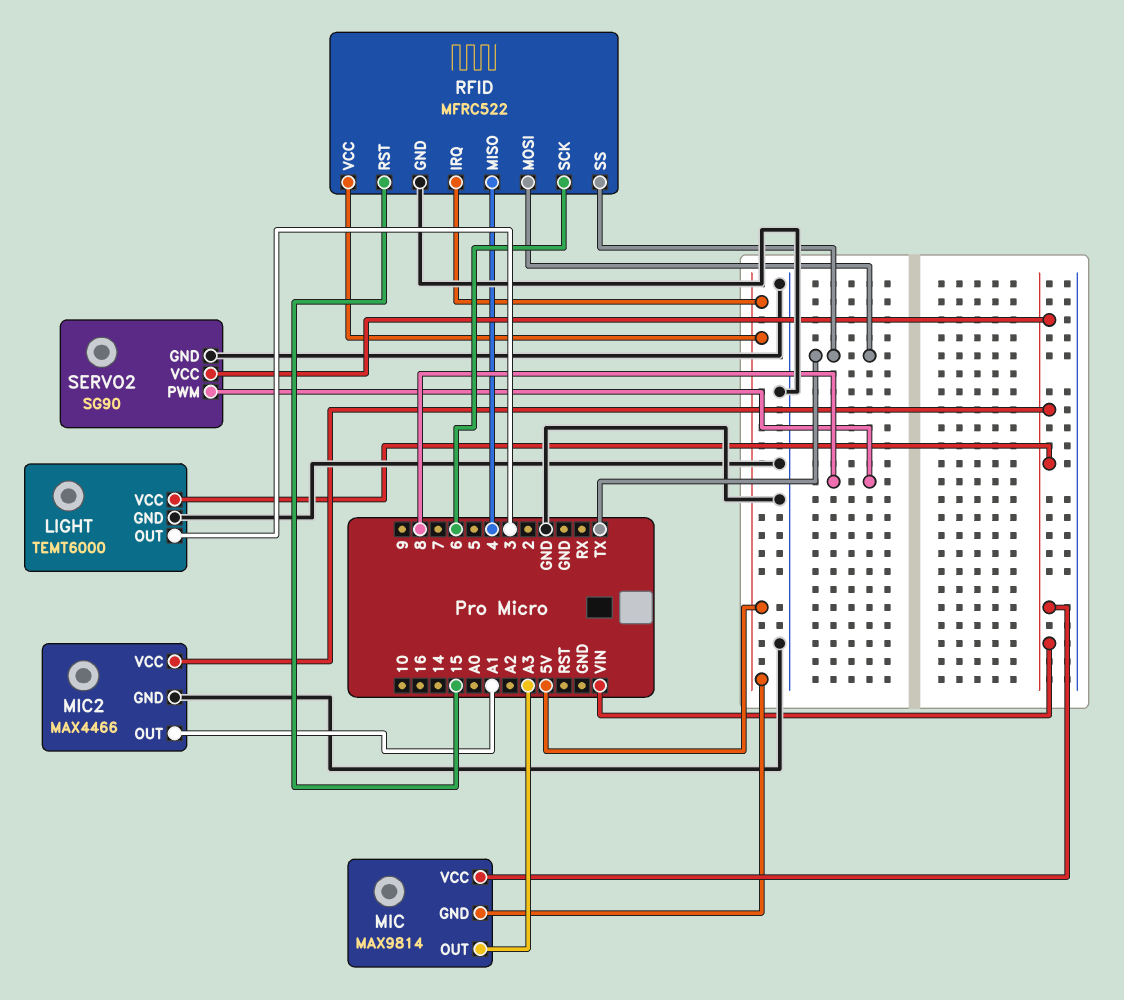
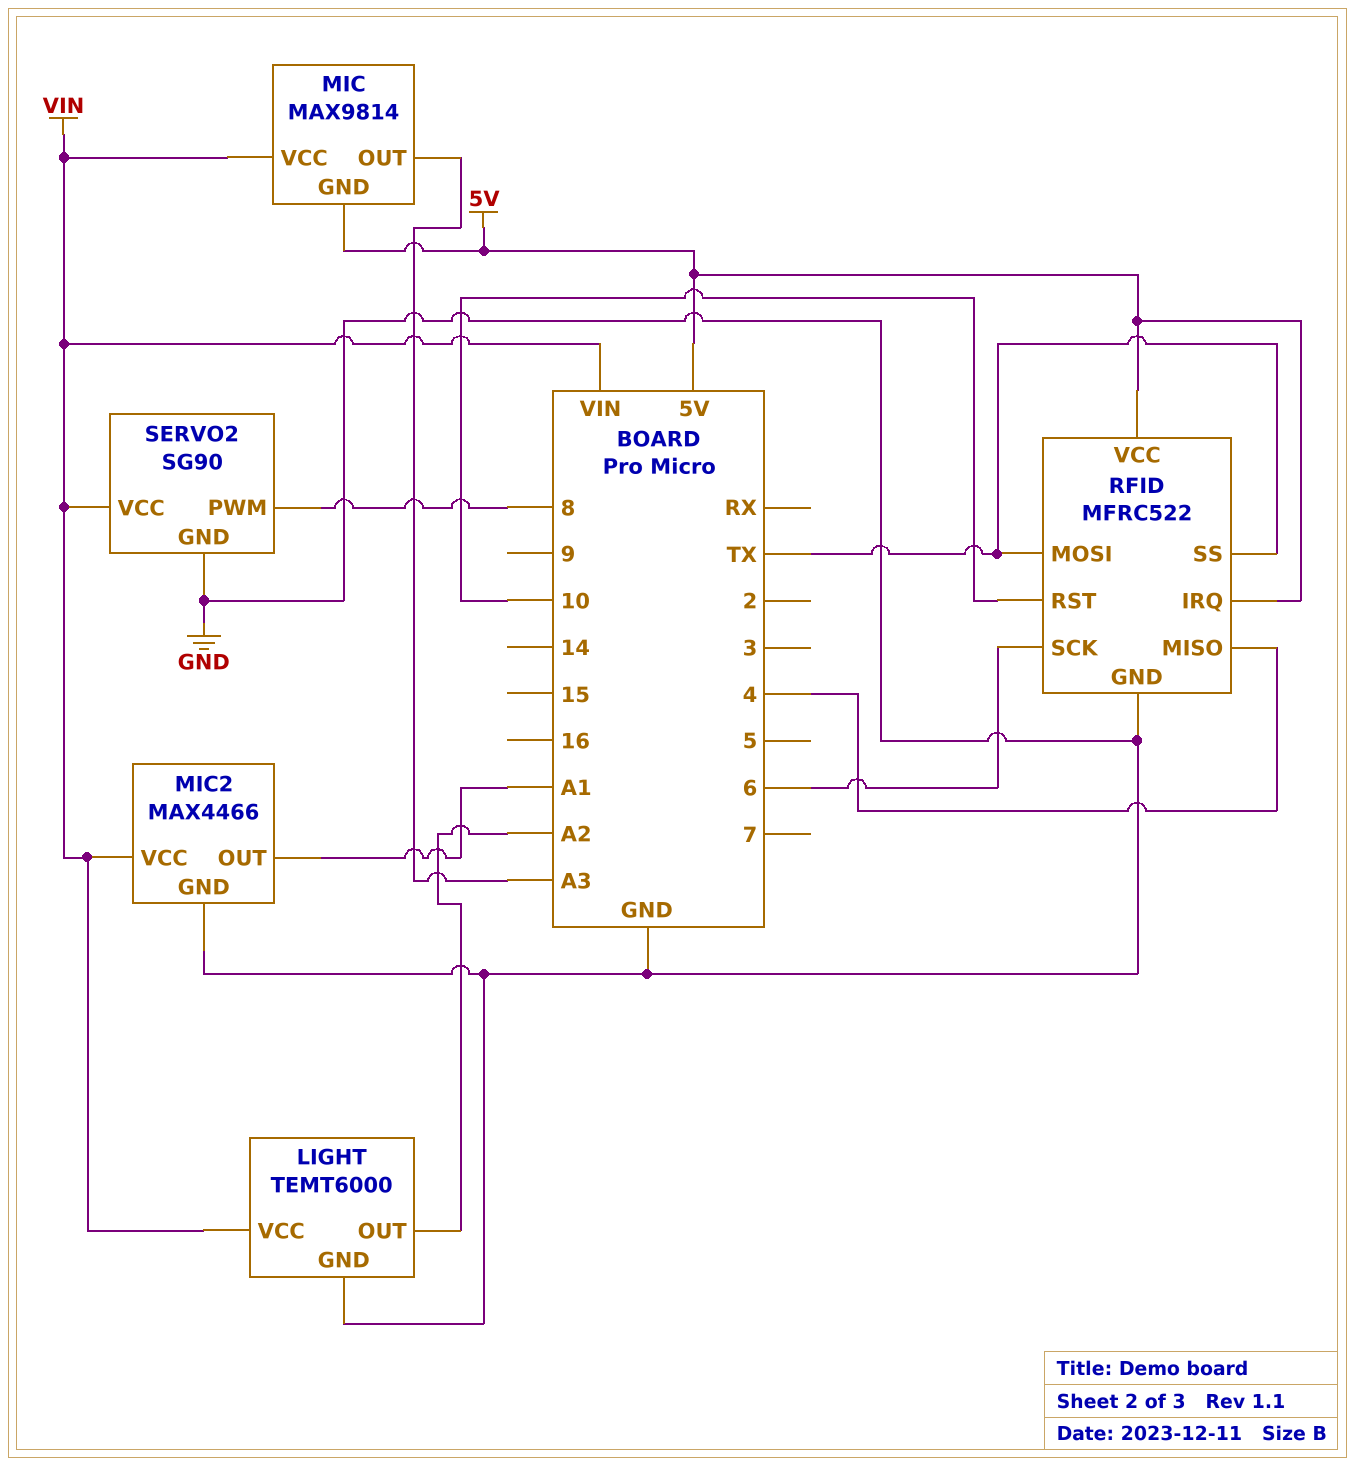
LIGHT pin OUT: 3 -> A2
RFID pin RST: 15 -> 10

